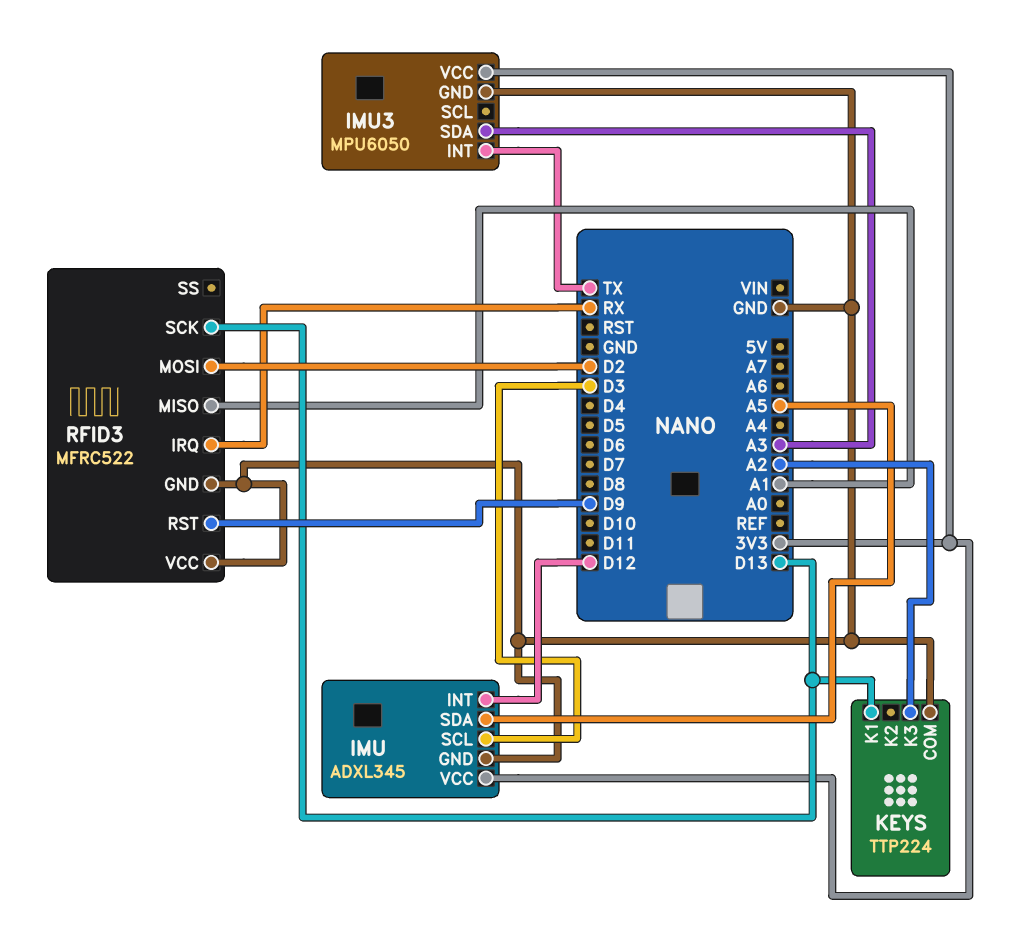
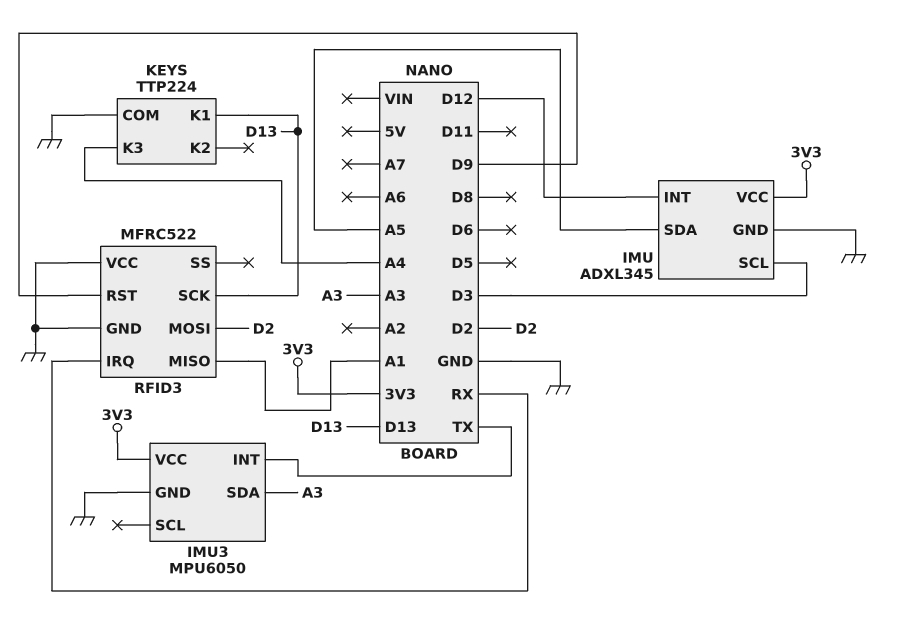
KEYS pin K3: A2 -> A4

